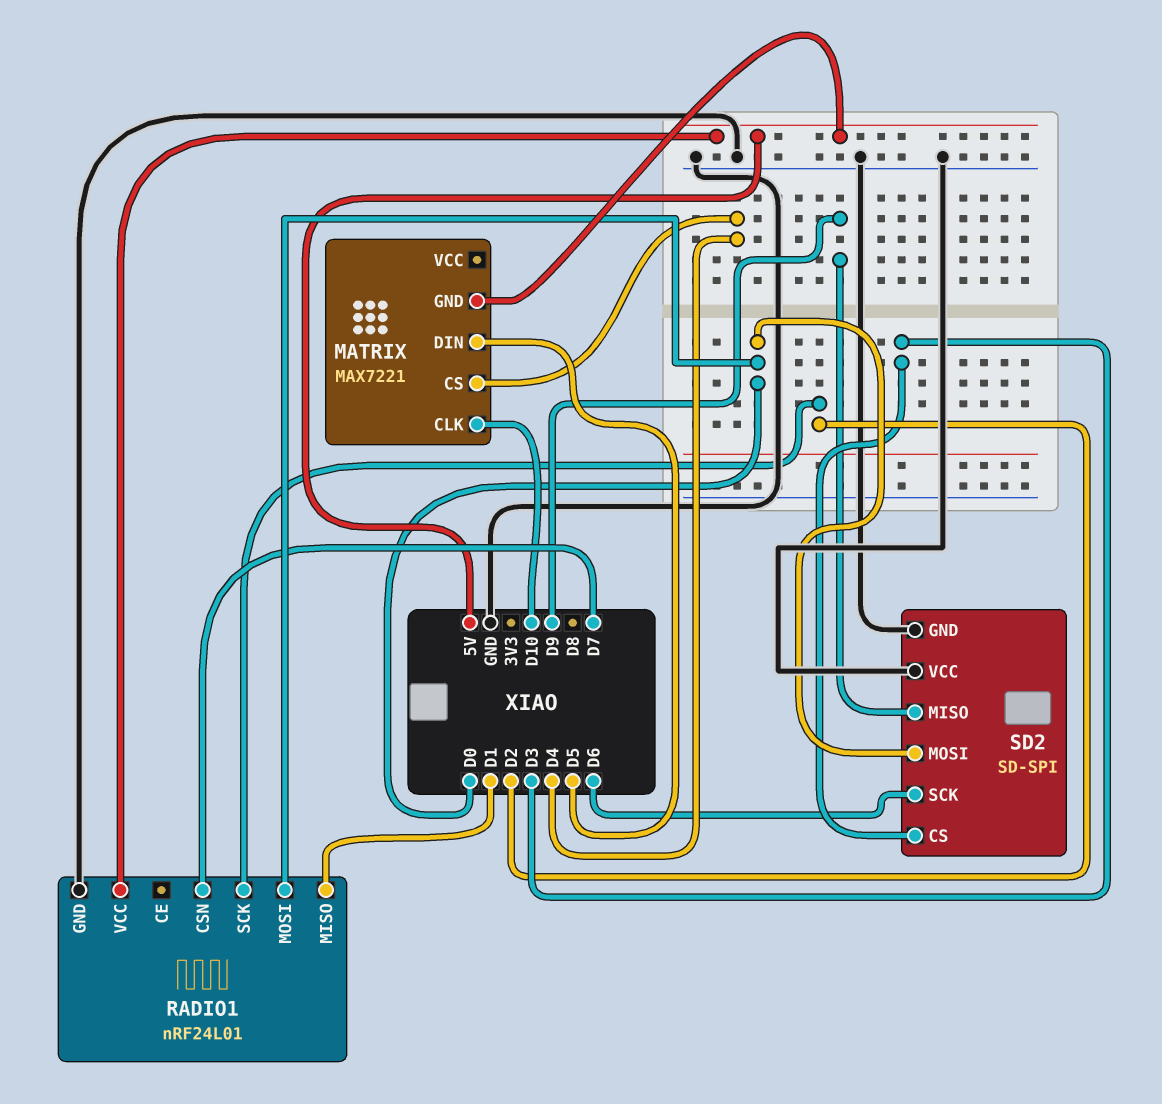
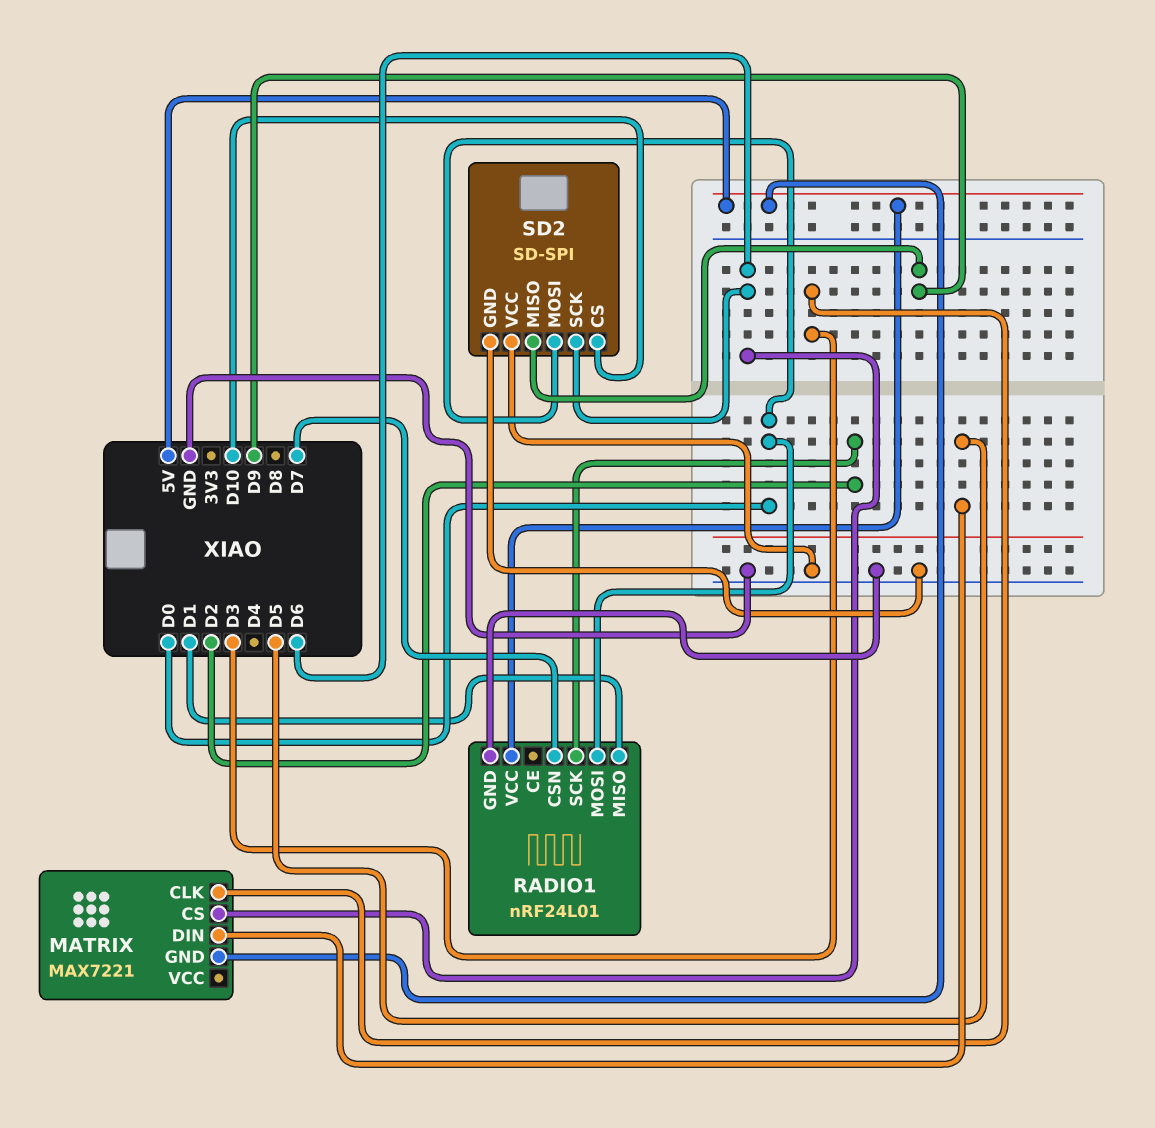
MATRIX pin CLK: D10 -> D3
MATRIX pin CS: D4 -> D6
SD2 pin CS: D3 -> D10

